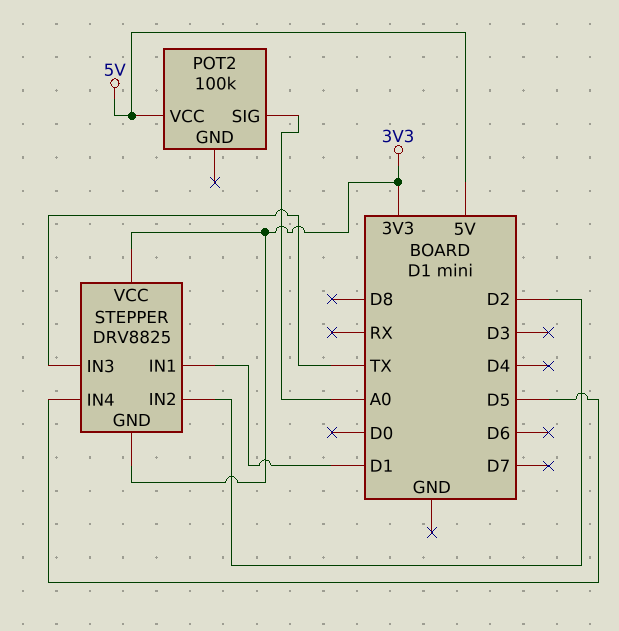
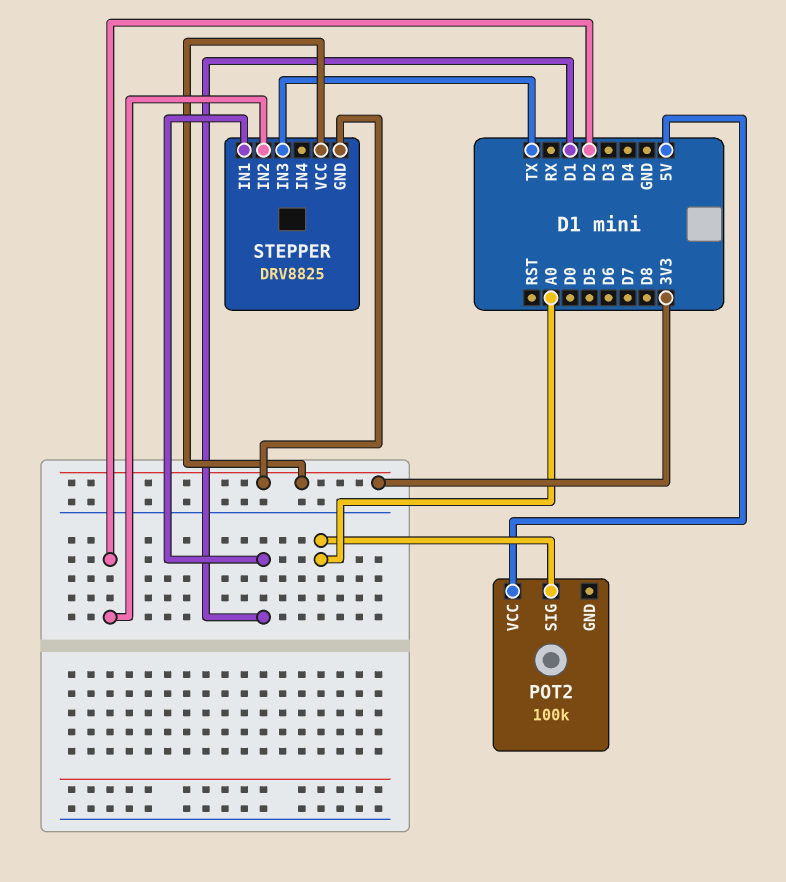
STEPPER pin IN4: D5 -> none

